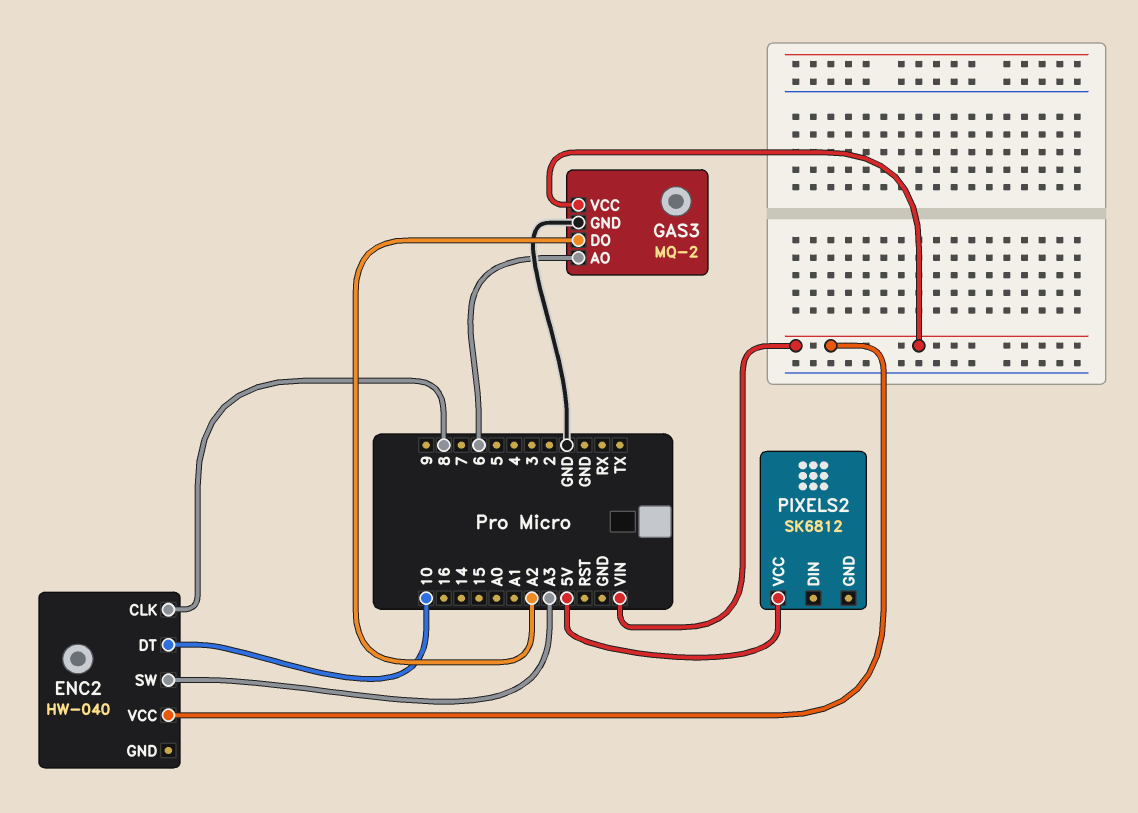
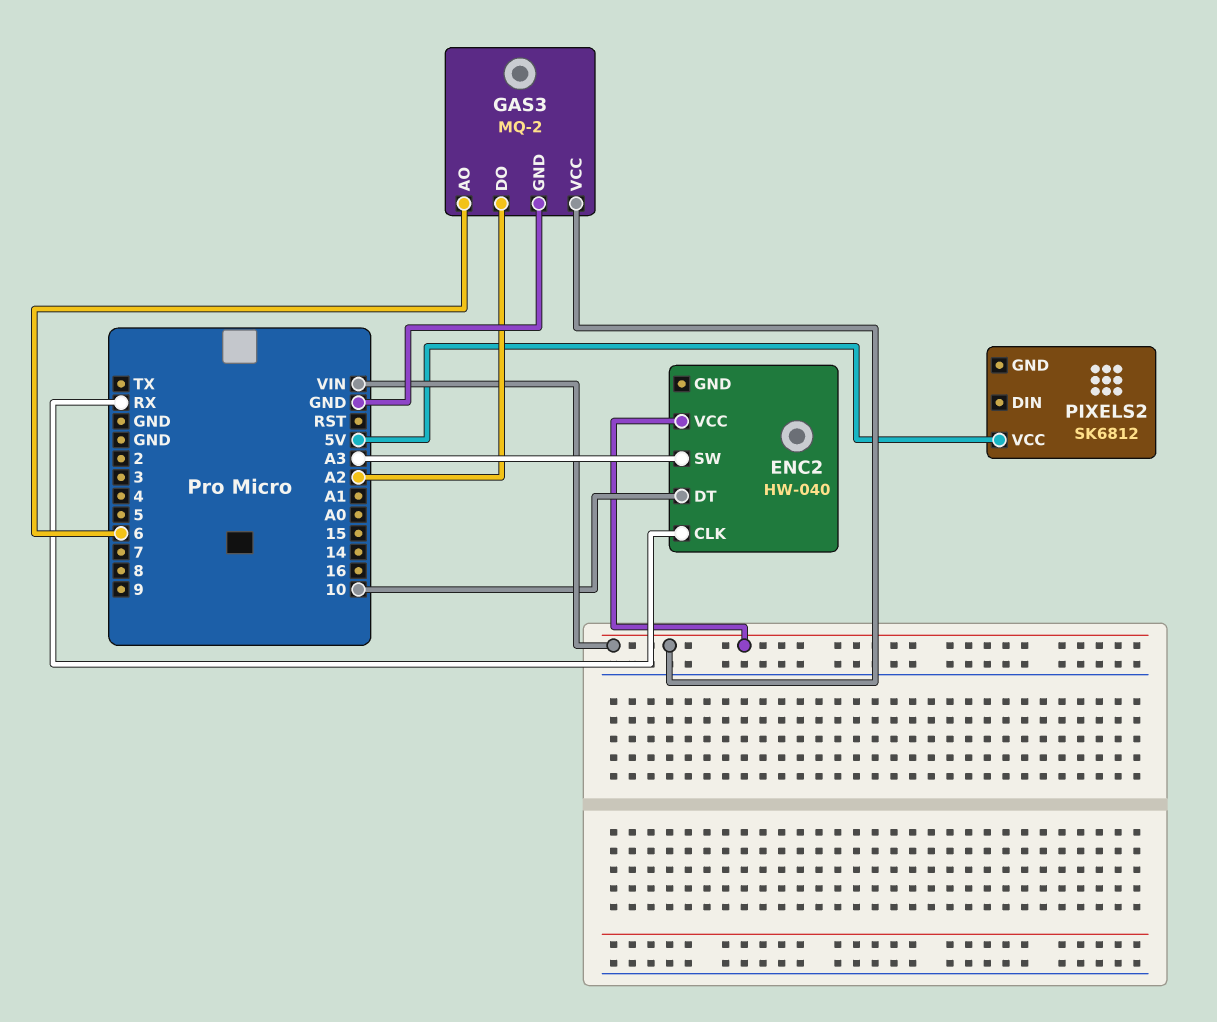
ENC2 pin CLK: 8 -> RX

